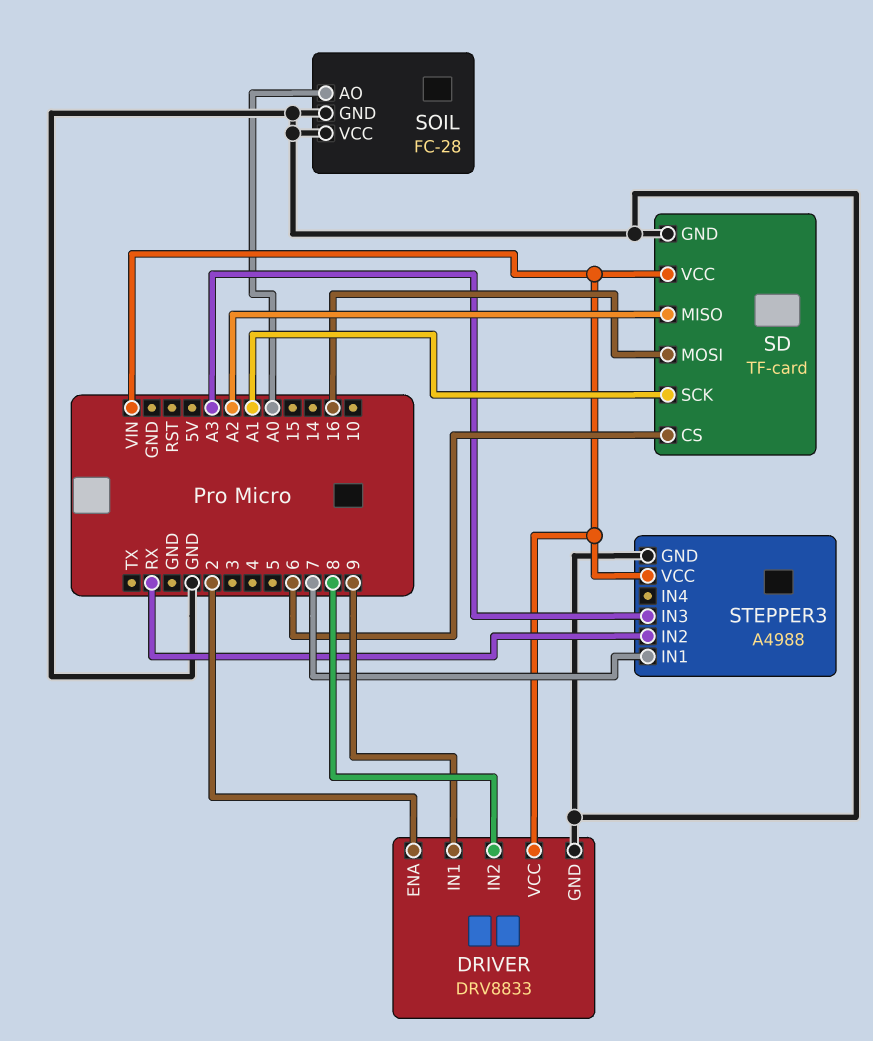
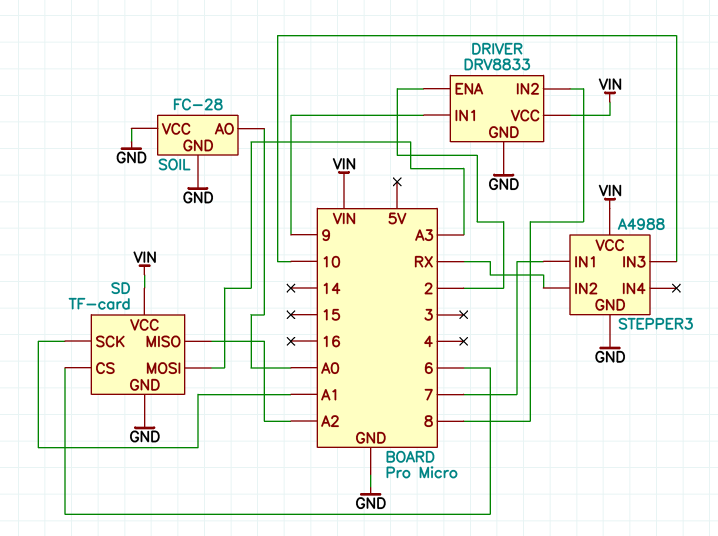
SD pin MOSI: 16 -> A3
STEPPER3 pin IN3: A3 -> 10

